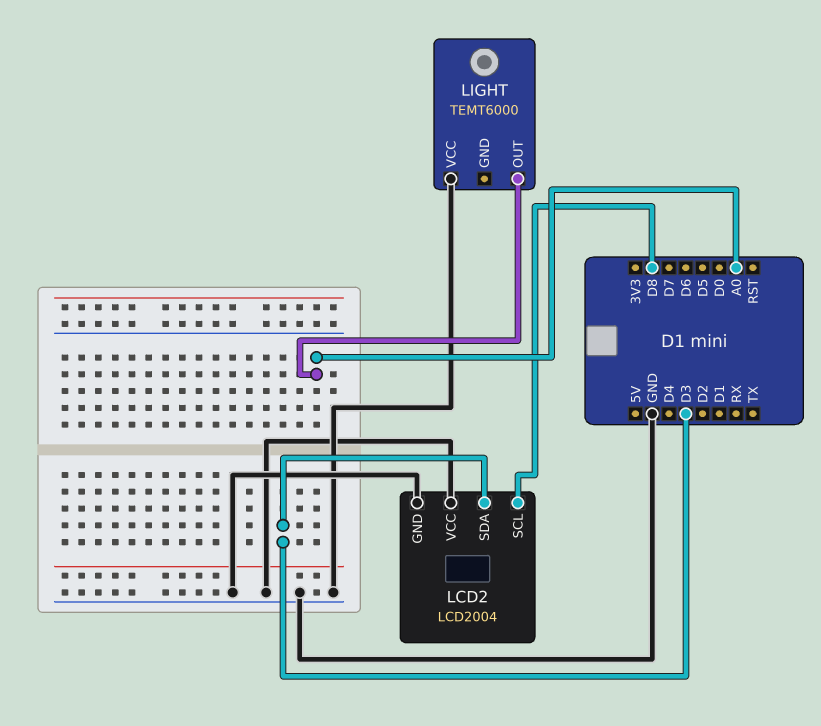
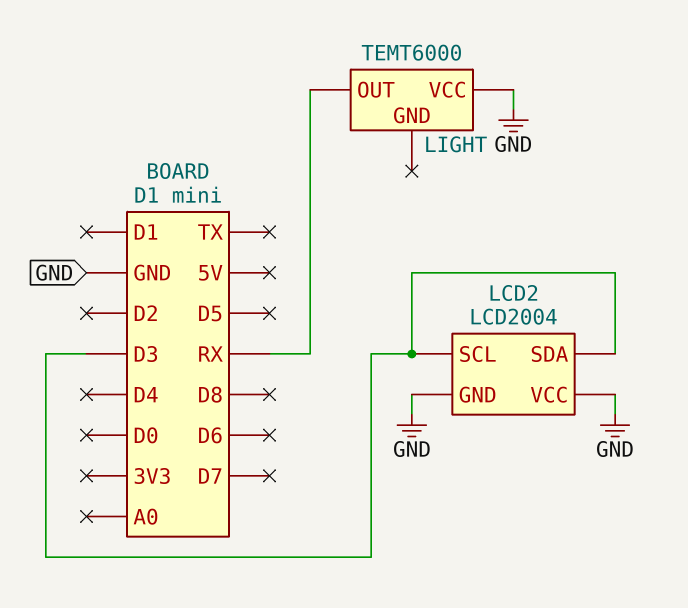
LCD2 pin SCL: D8 -> D3
LIGHT pin OUT: A0 -> RX

